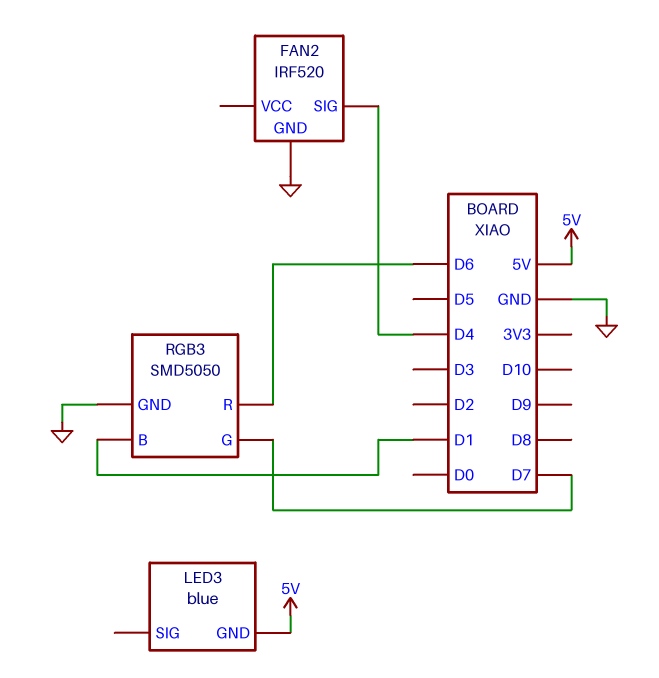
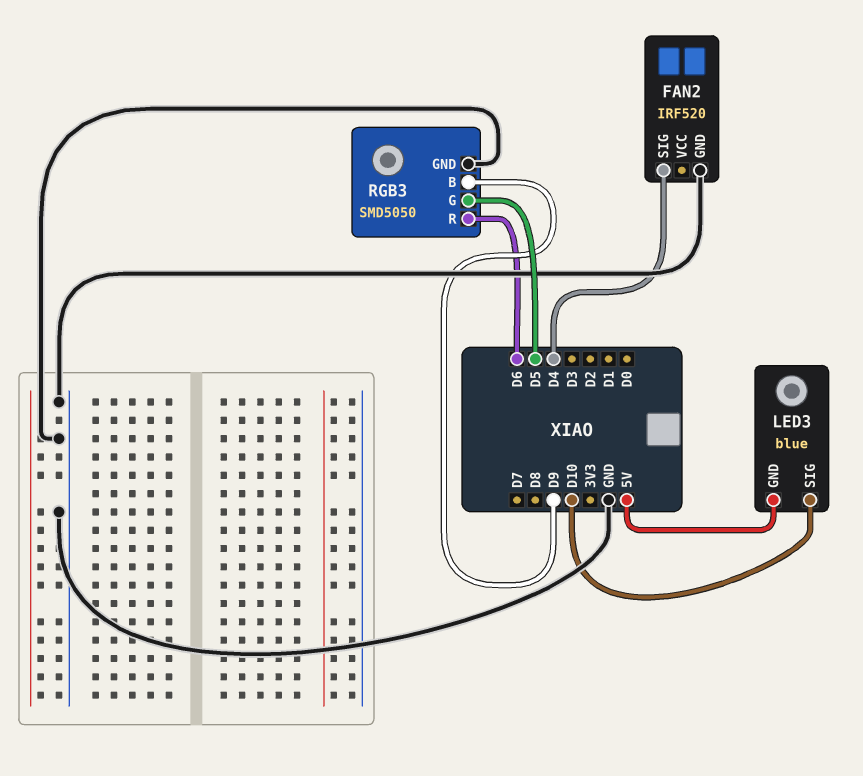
LED3 pin SIG: none -> D10
RGB3 pin B: D1 -> D9
RGB3 pin G: D7 -> D5

